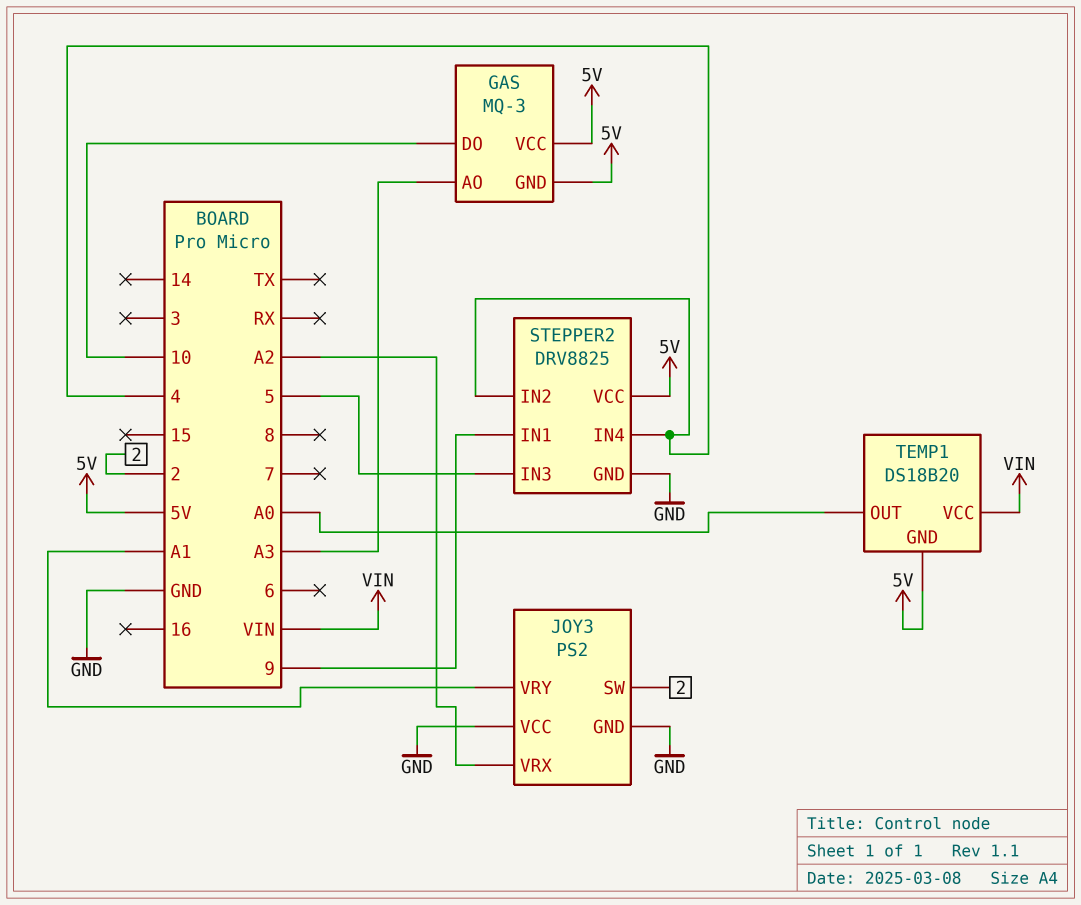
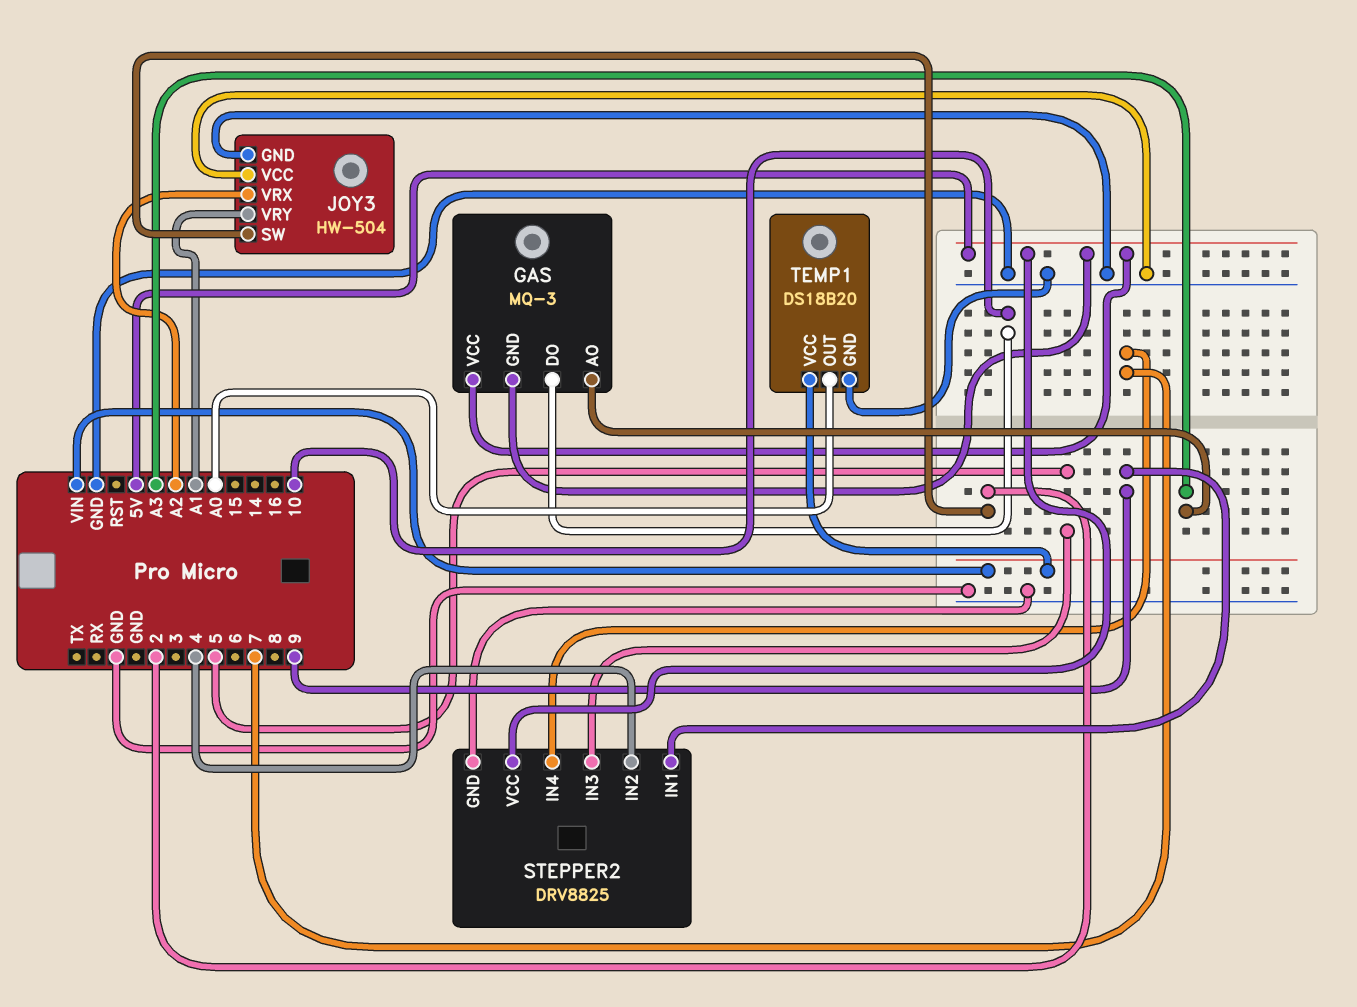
JOY3: PS2 -> HW-504
STEPPER2 pin IN4: 4 -> 7
TEMP1 pin GND: 5V -> GND

